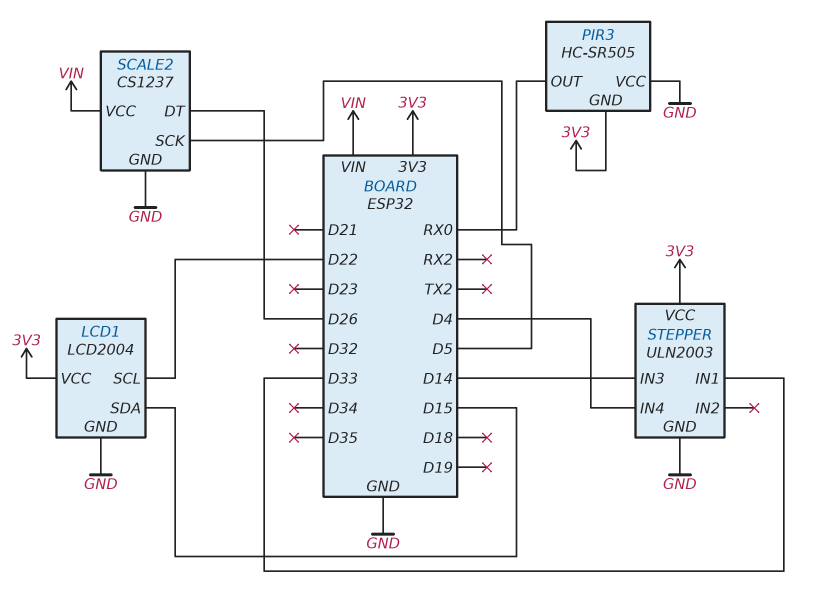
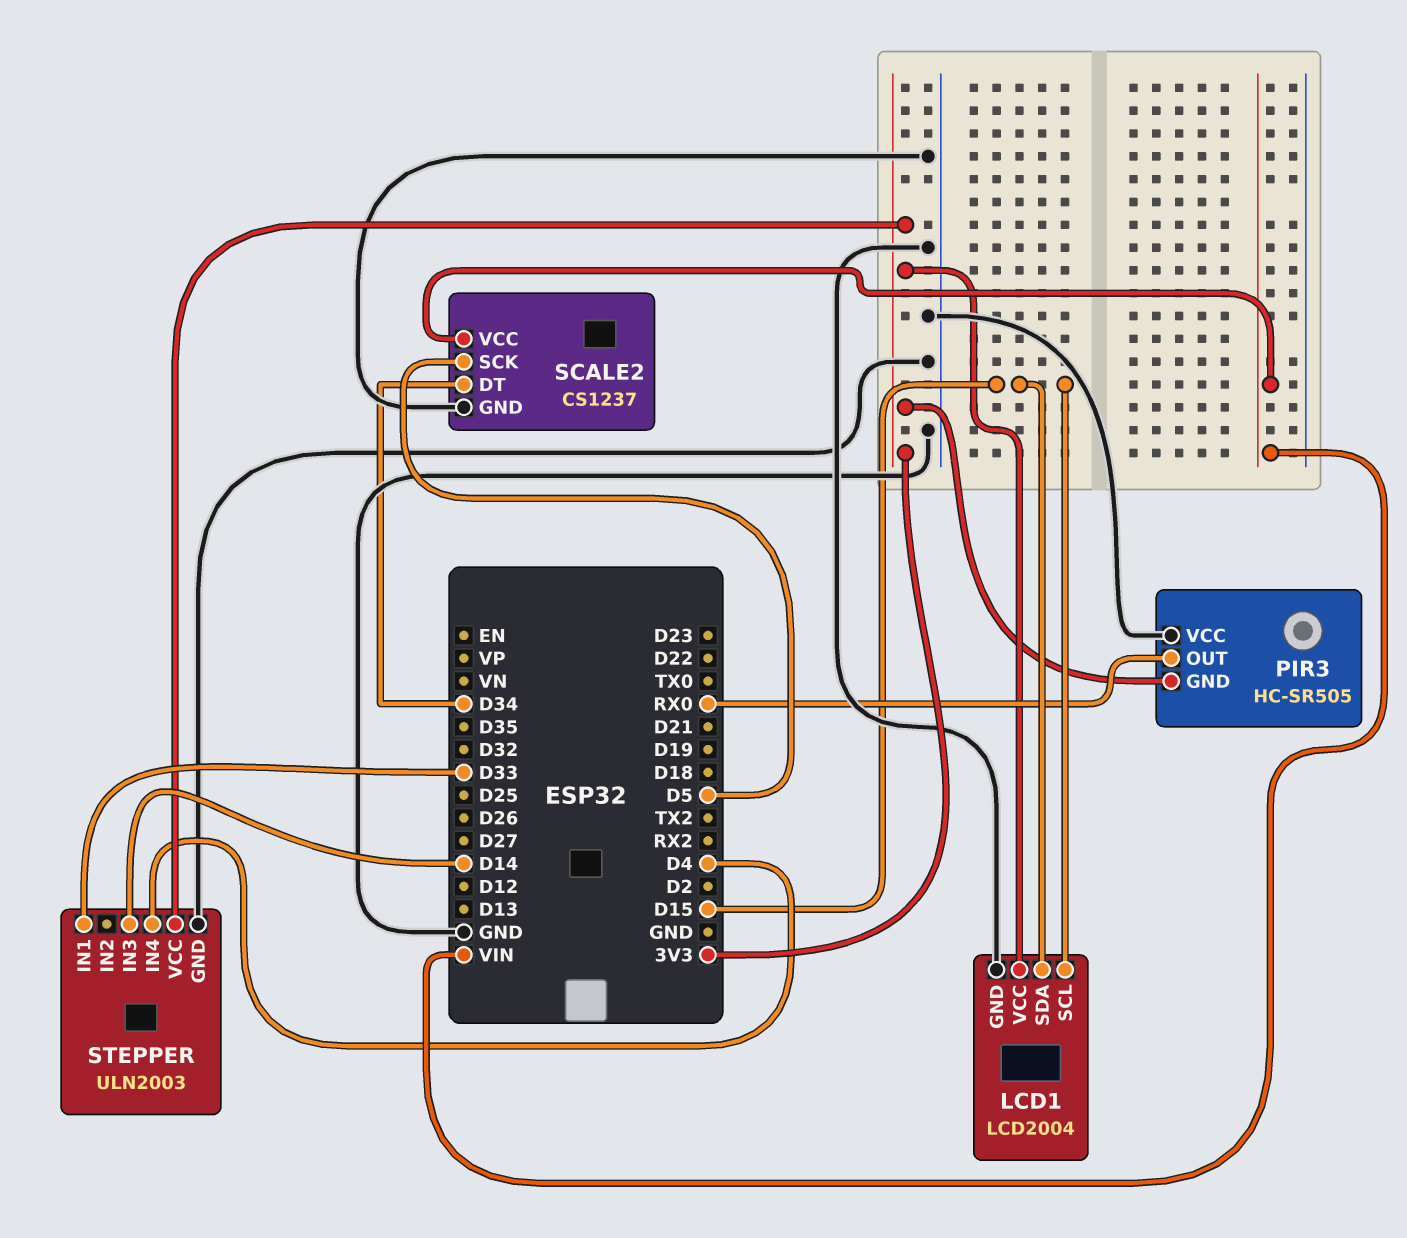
LCD1 pin SCL: D22 -> D15
SCALE2 pin DT: D26 -> D34

